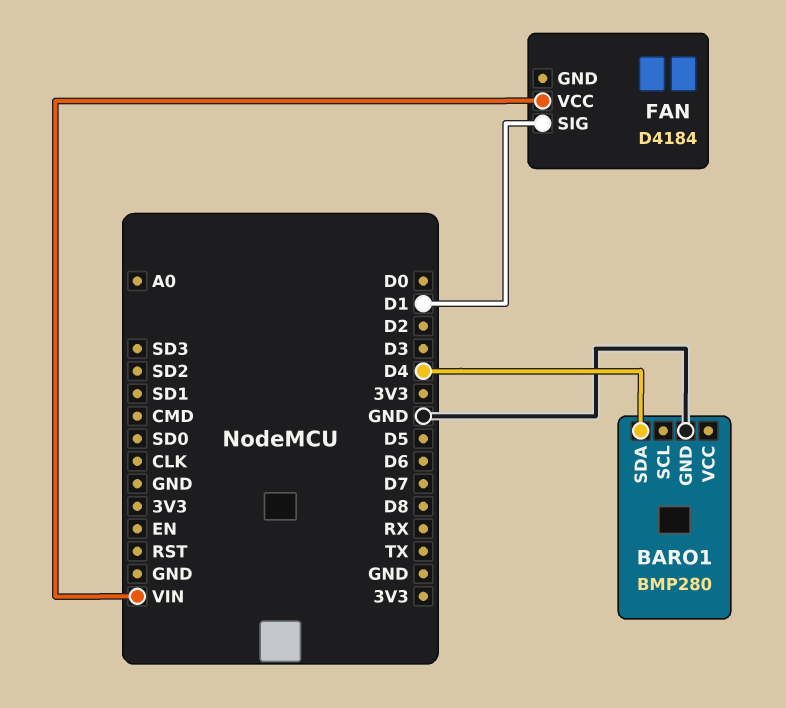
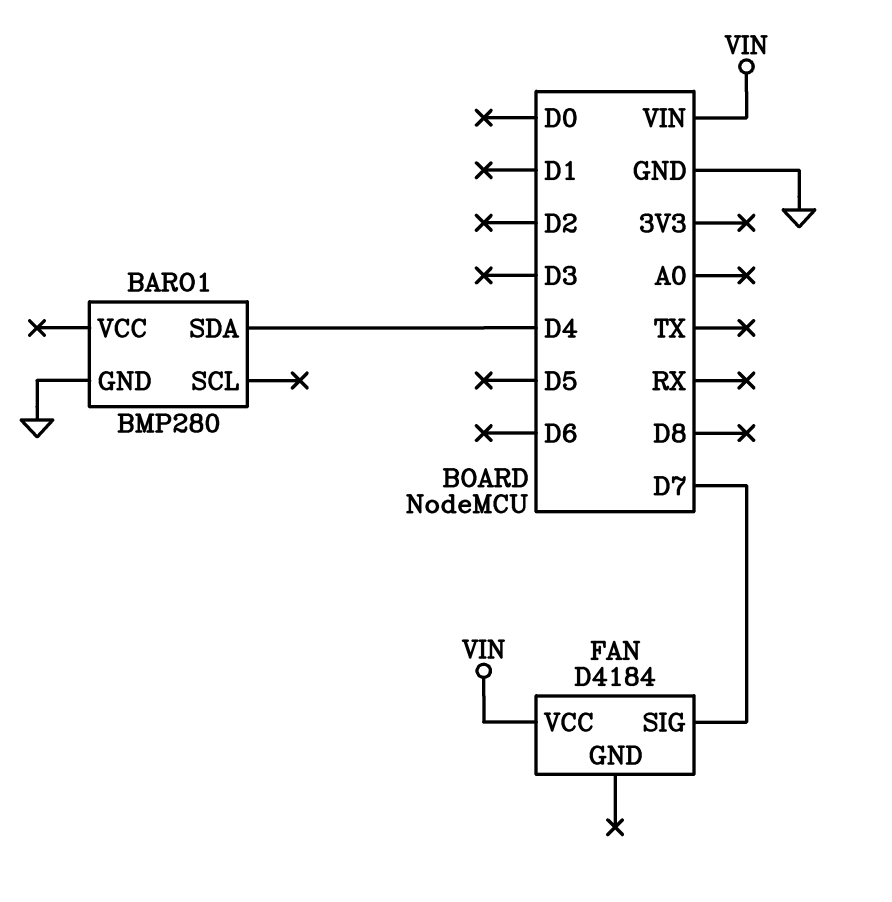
FAN pin SIG: D1 -> D7

